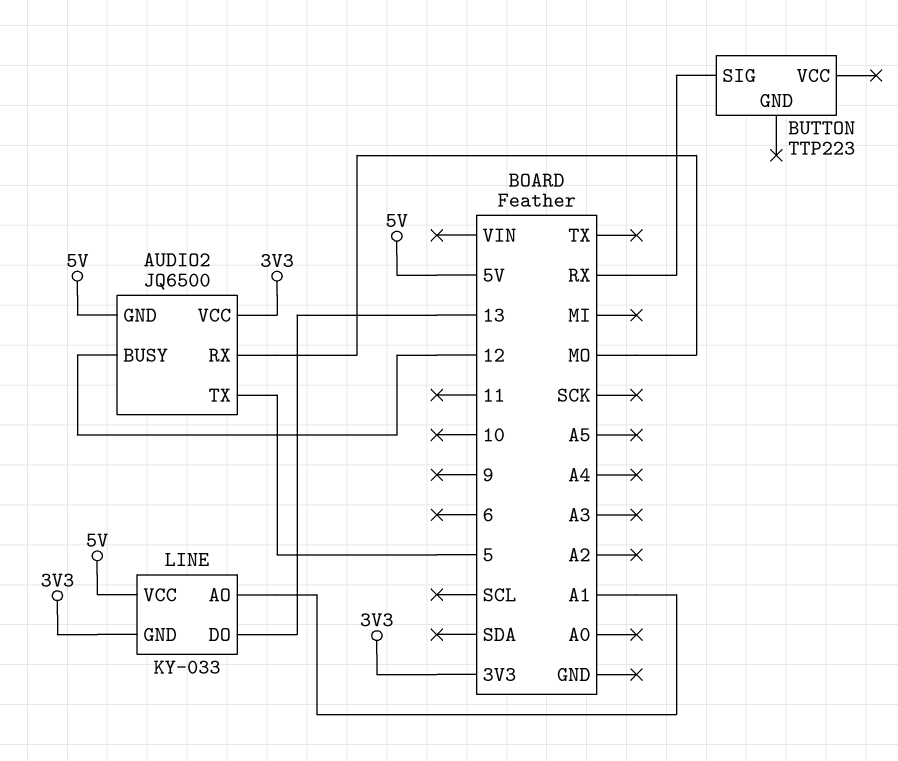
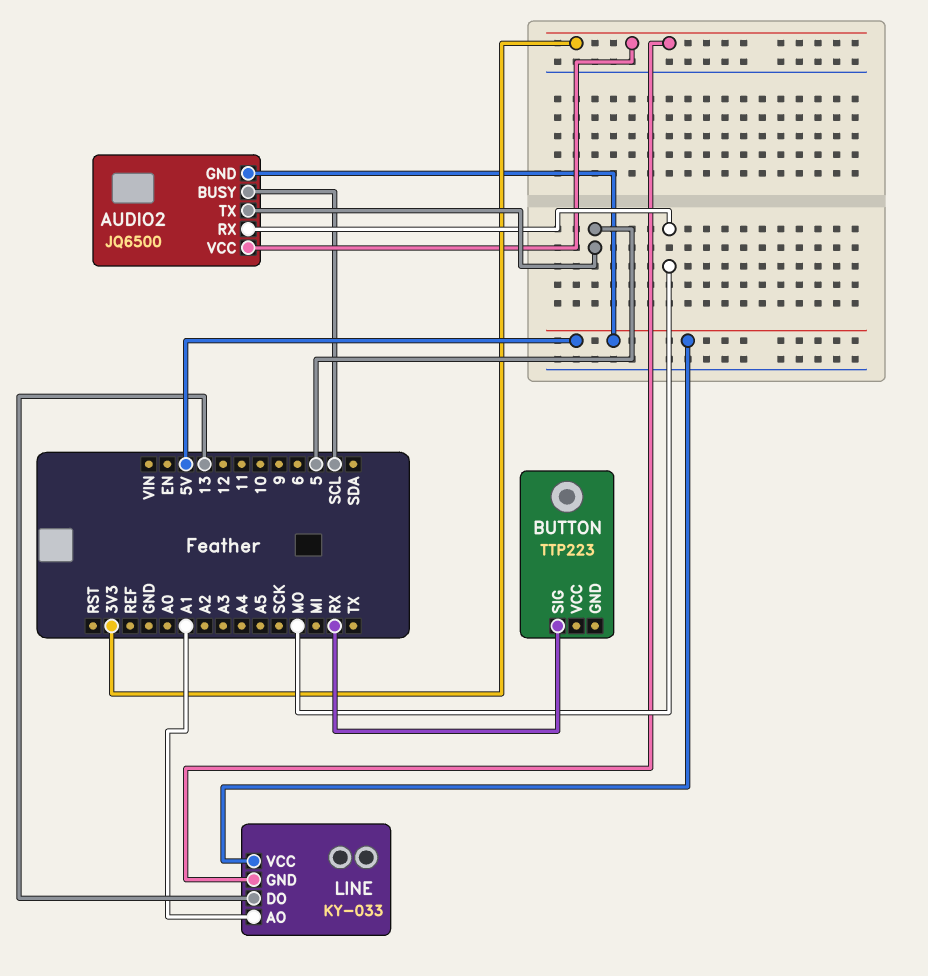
AUDIO2 pin BUSY: 12 -> SCL

